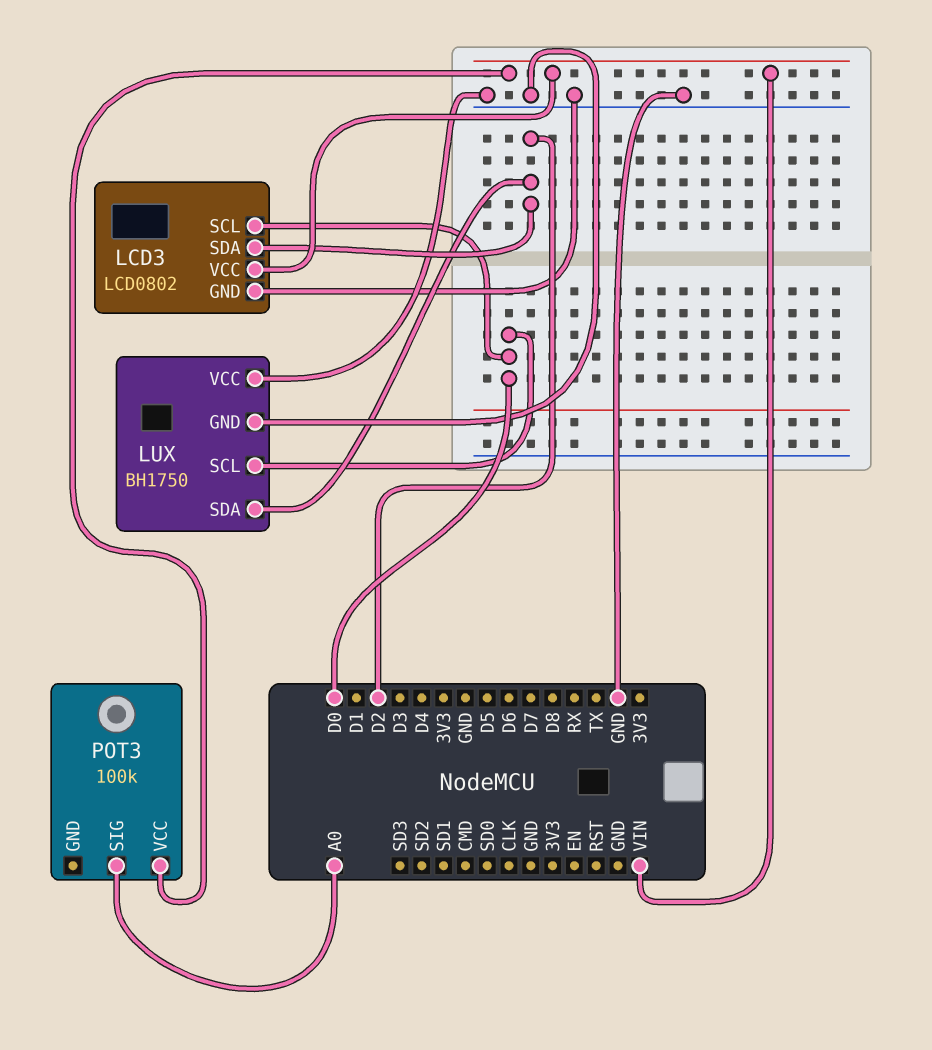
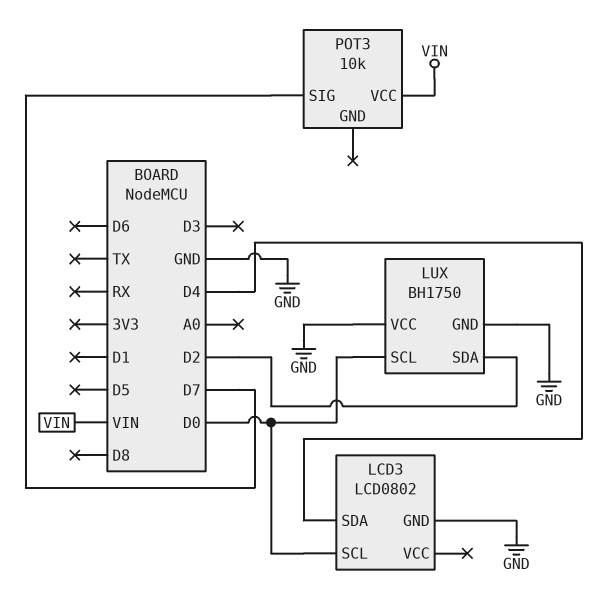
LCD3 pin SDA: D2 -> D4
LCD3 pin VCC: VIN -> none
POT3: 100k -> 10k
POT3 pin SIG: A0 -> D7

